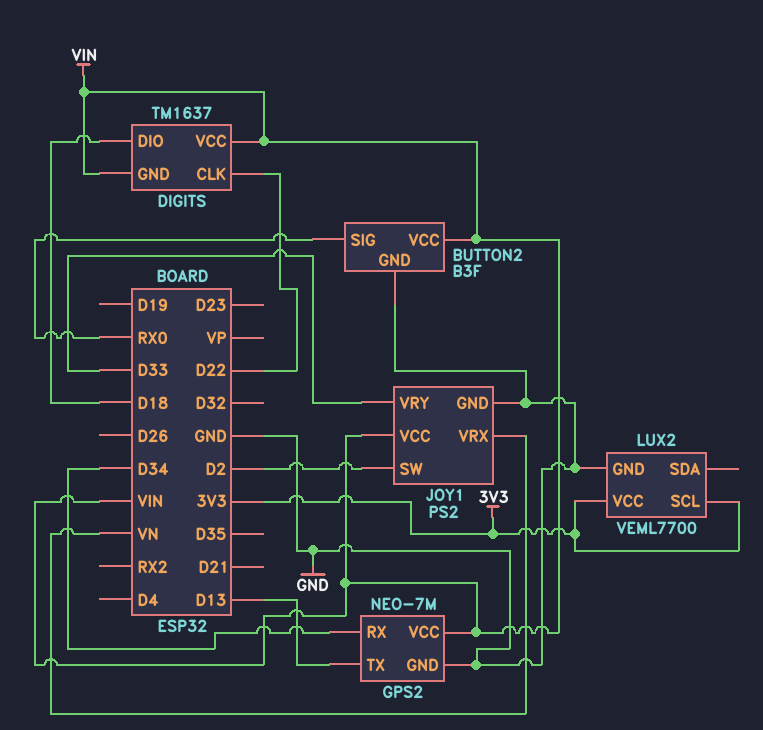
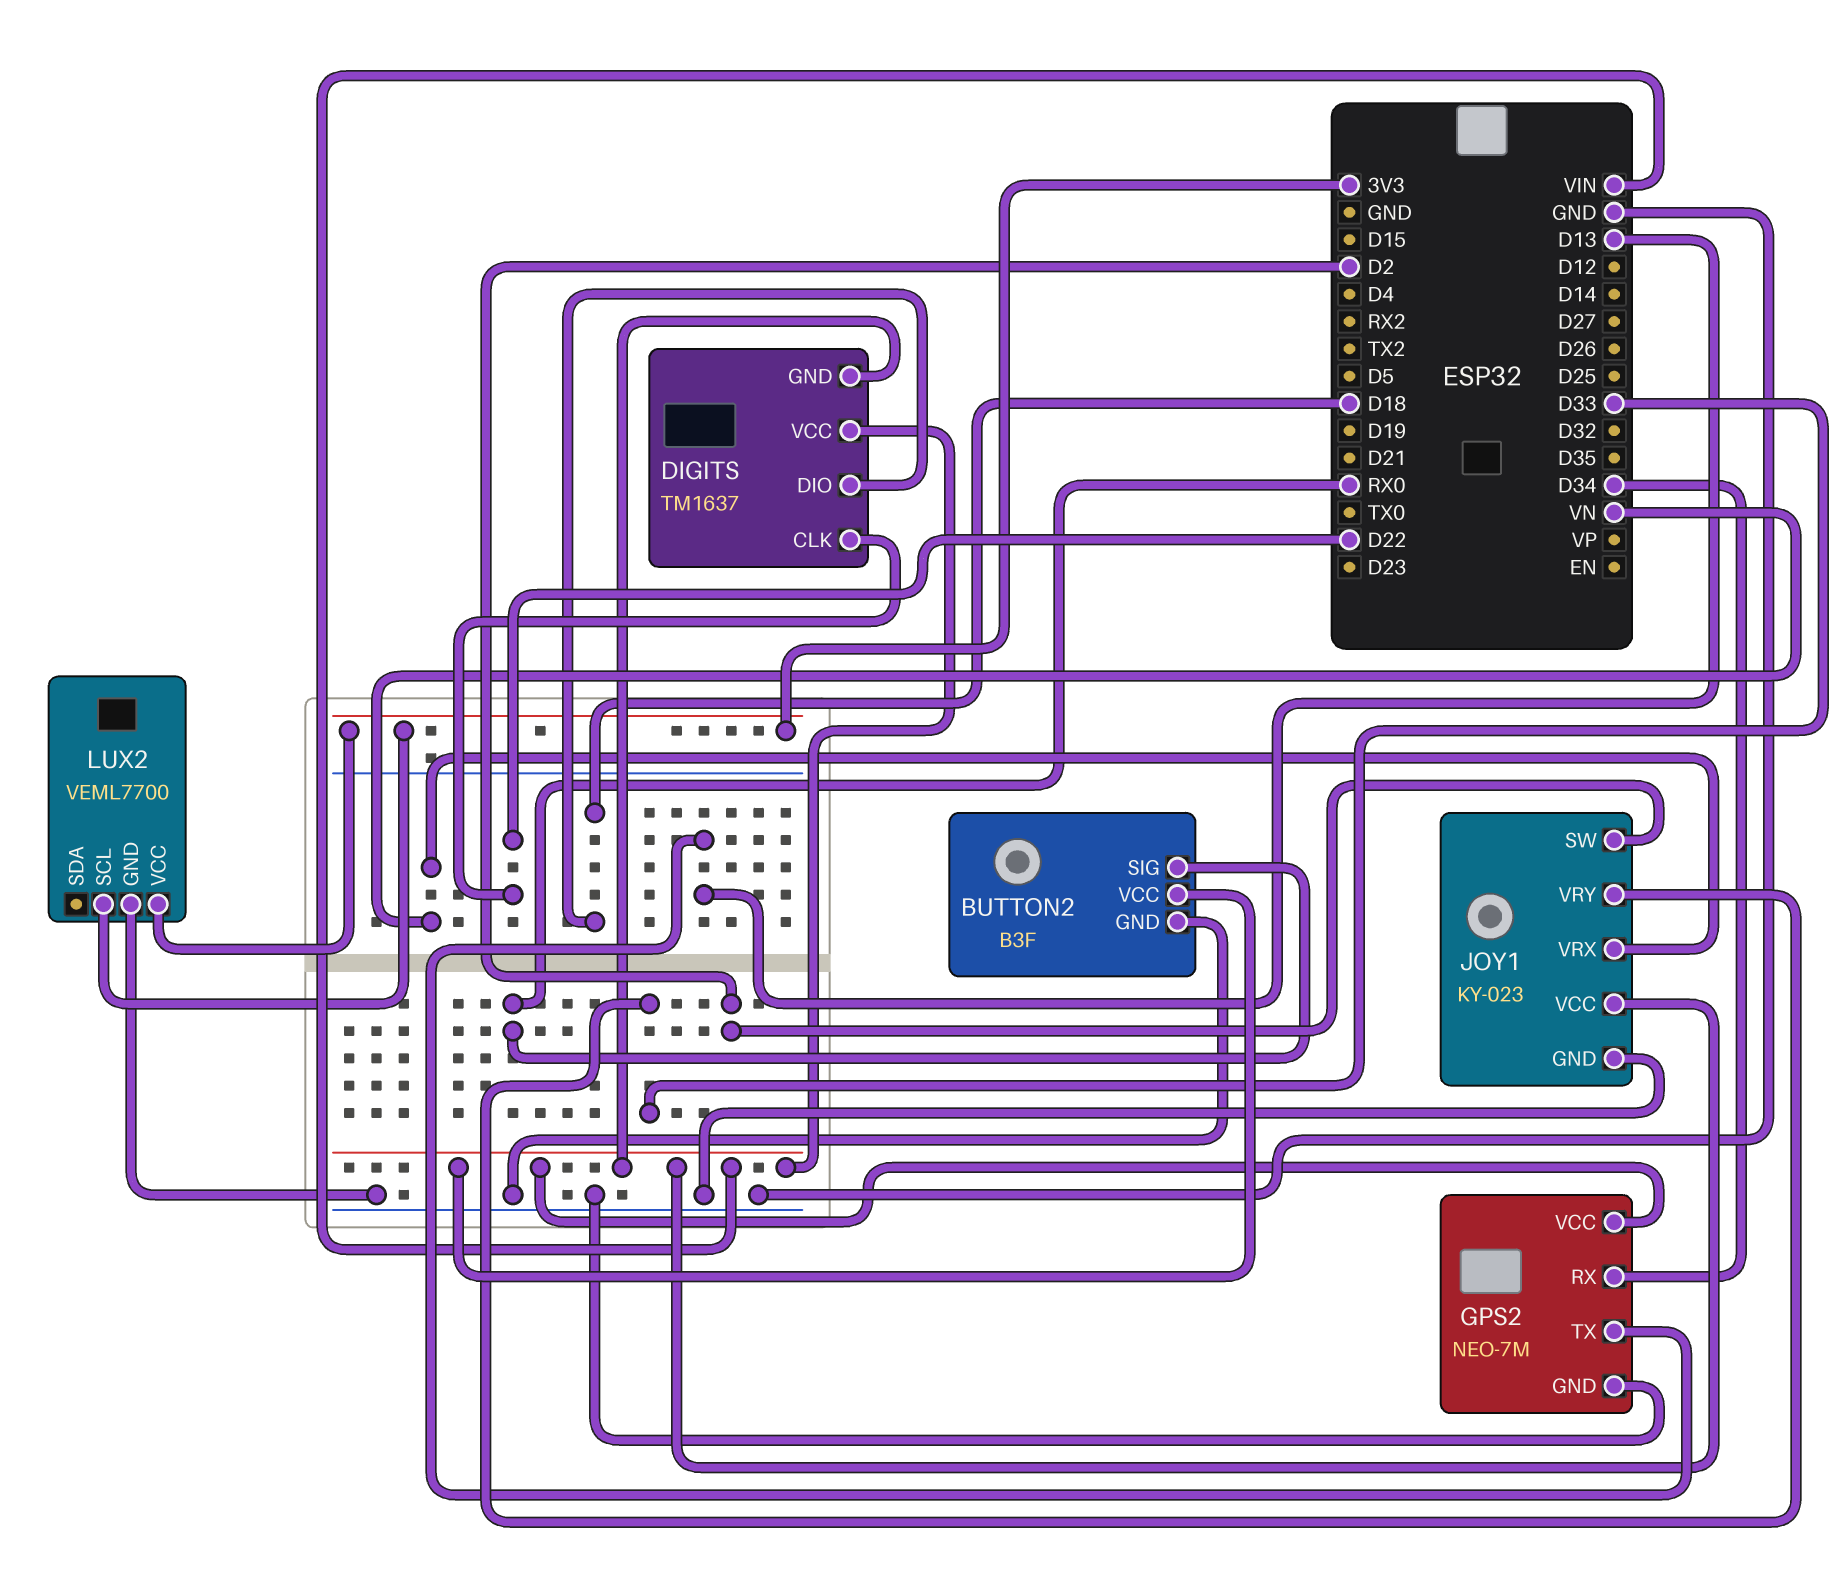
JOY1: PS2 -> KY-023

